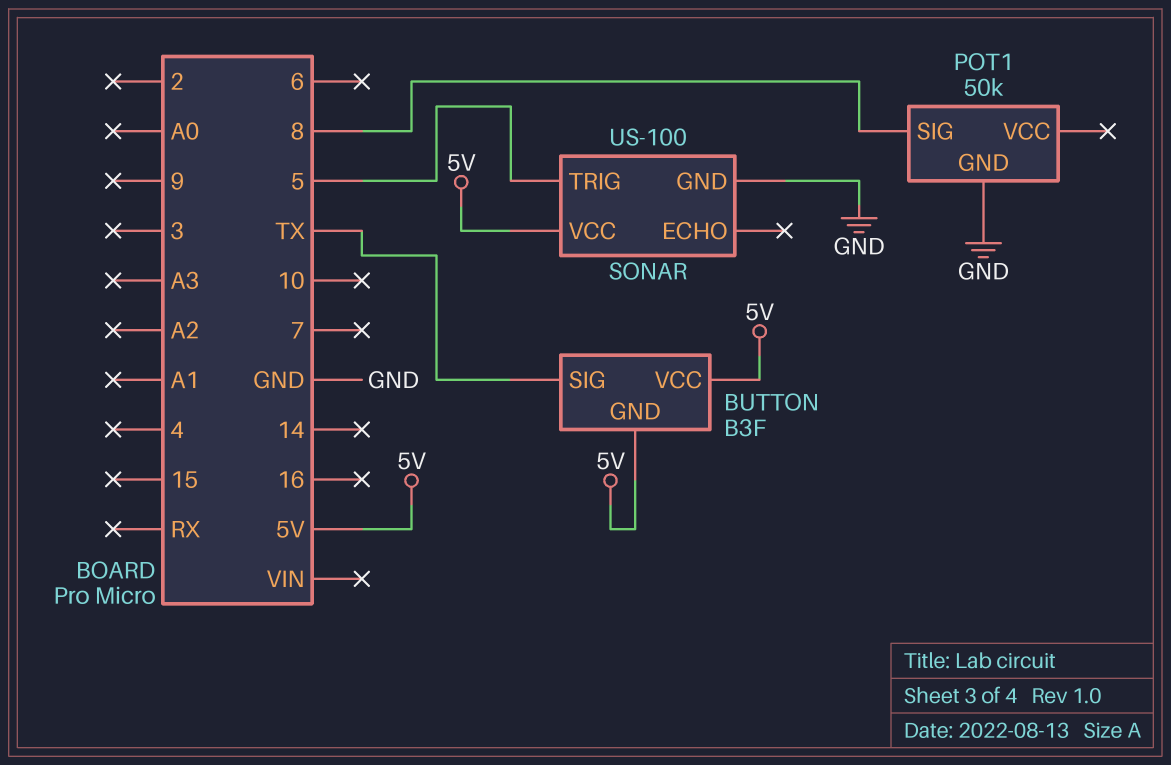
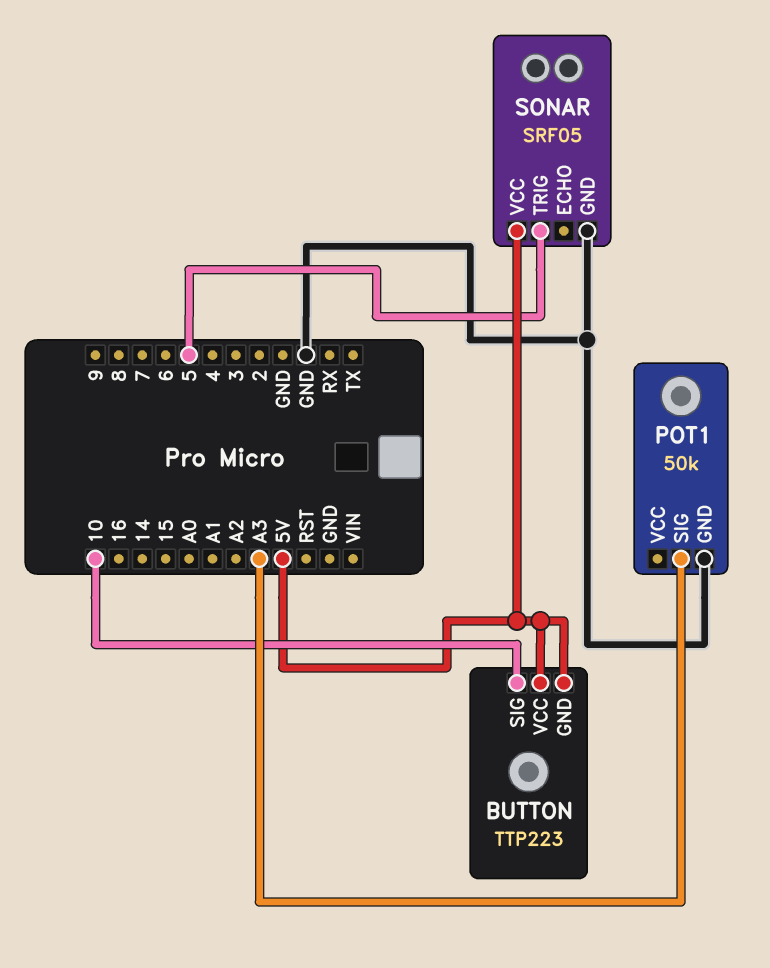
BUTTON: B3F -> TTP223
BUTTON pin SIG: TX -> 10
POT1 pin SIG: 8 -> A3
SONAR: US-100 -> SRF05

